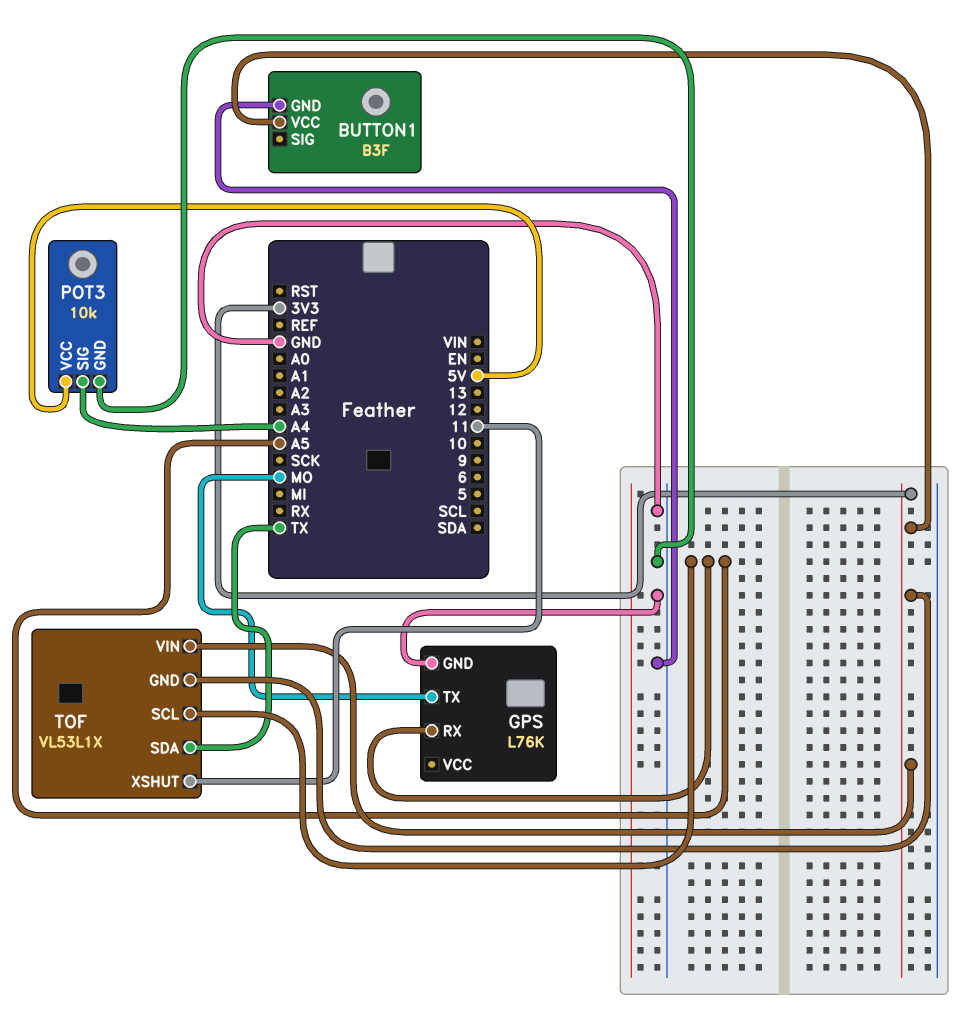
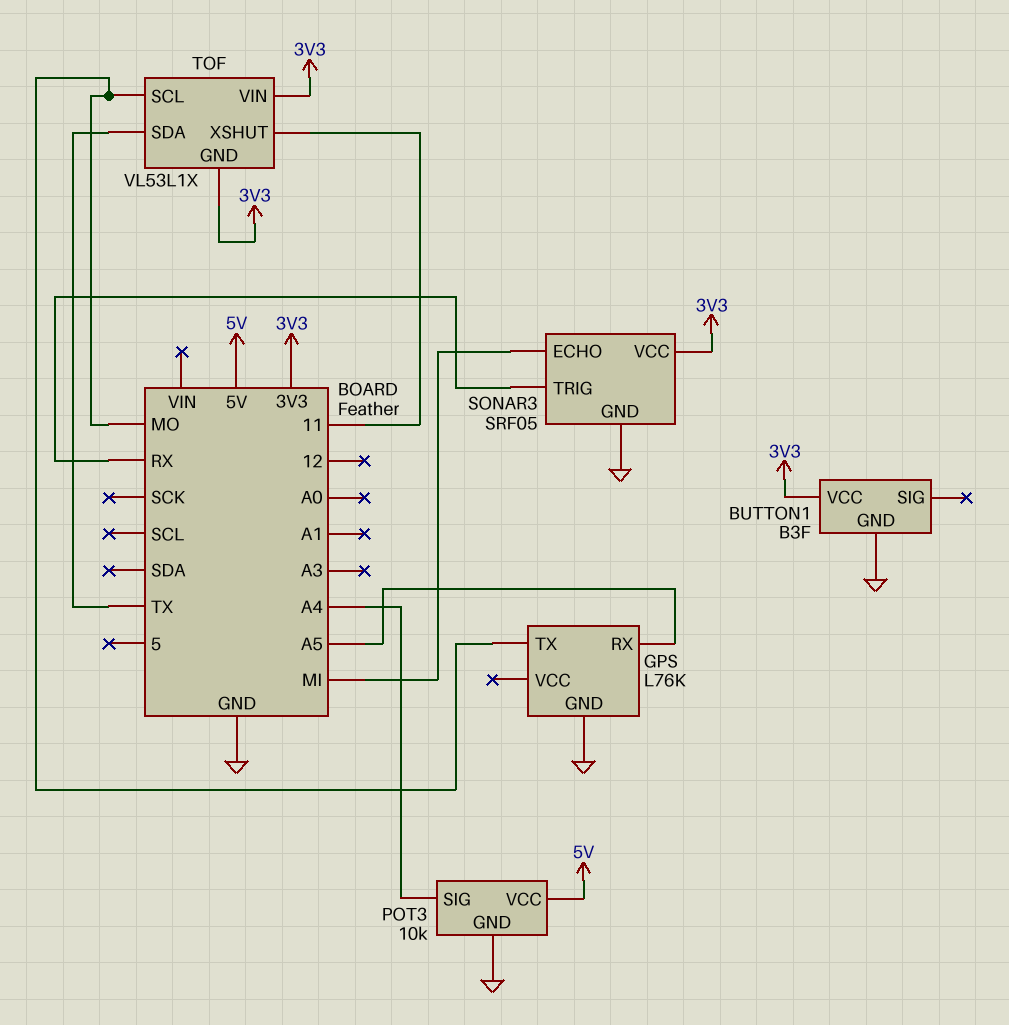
SONAR3: none -> SRF05
SONAR3 pin ECHO: none -> MI
SONAR3 pin GND: none -> GND
SONAR3 pin TRIG: none -> RX
SONAR3 pin VCC: none -> 3V3
TOF pin SCL: A5 -> MO

